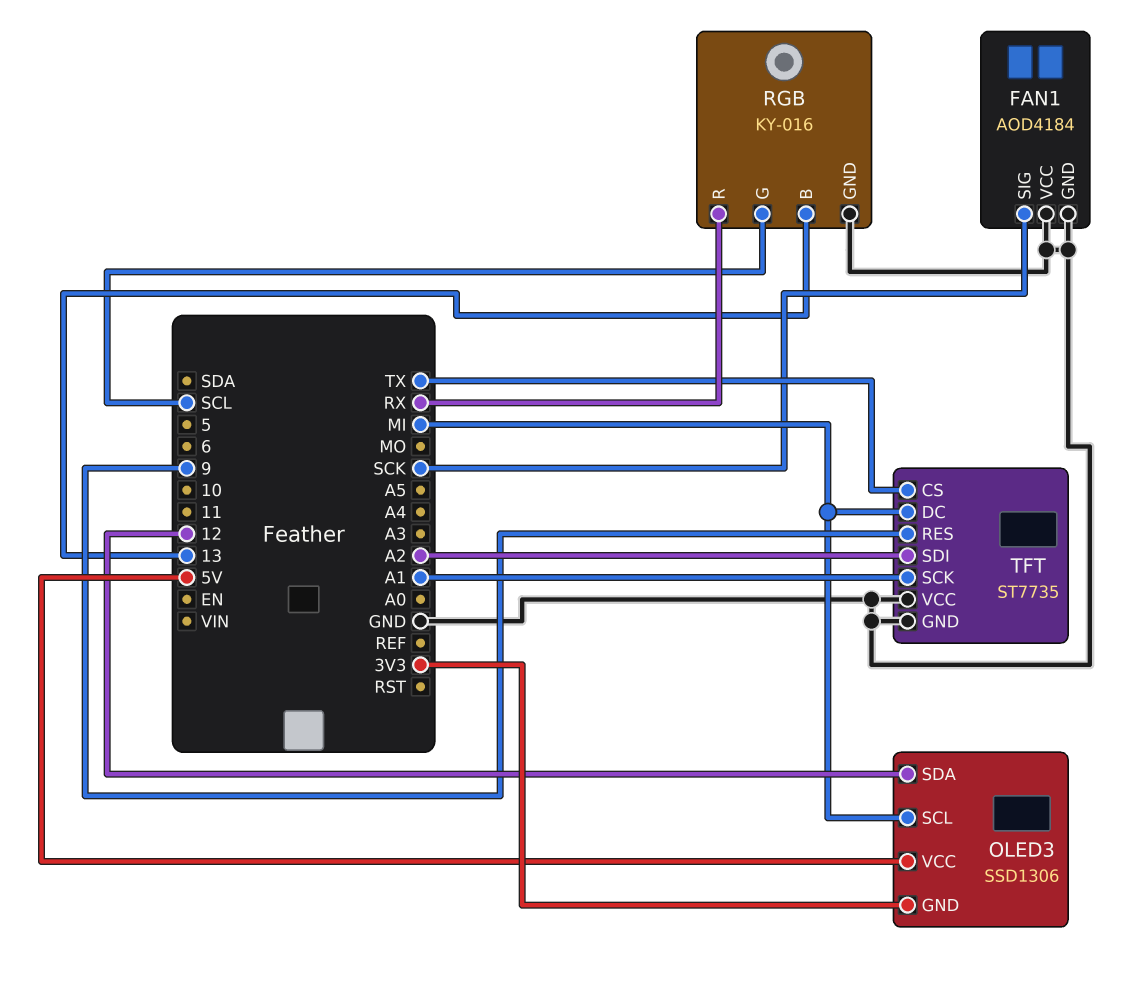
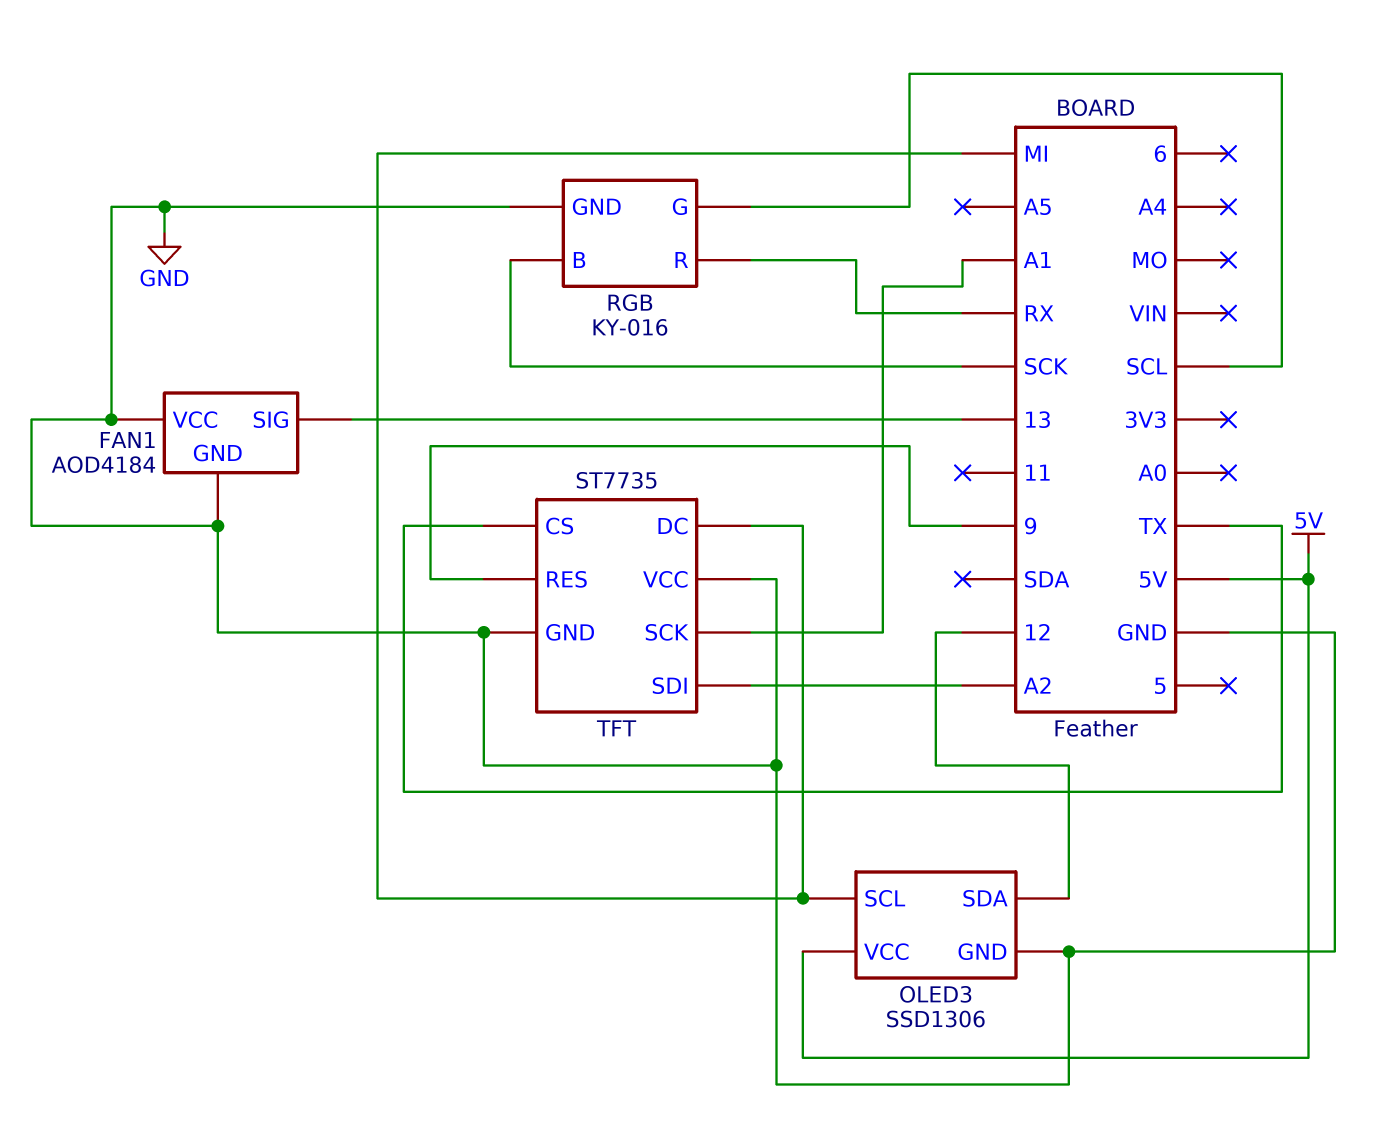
FAN1 pin SIG: SCK -> 13
OLED3 pin GND: 3V3 -> GND
RGB pin B: 13 -> SCK

